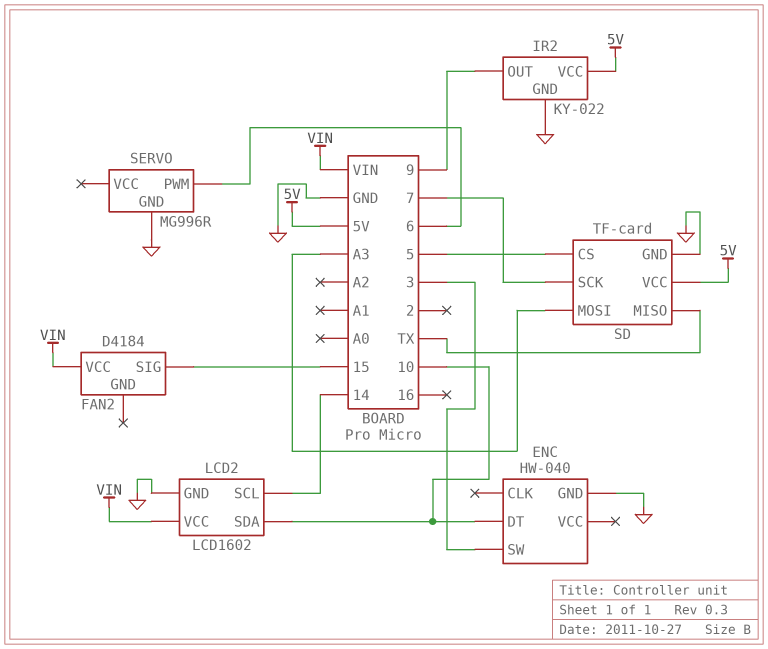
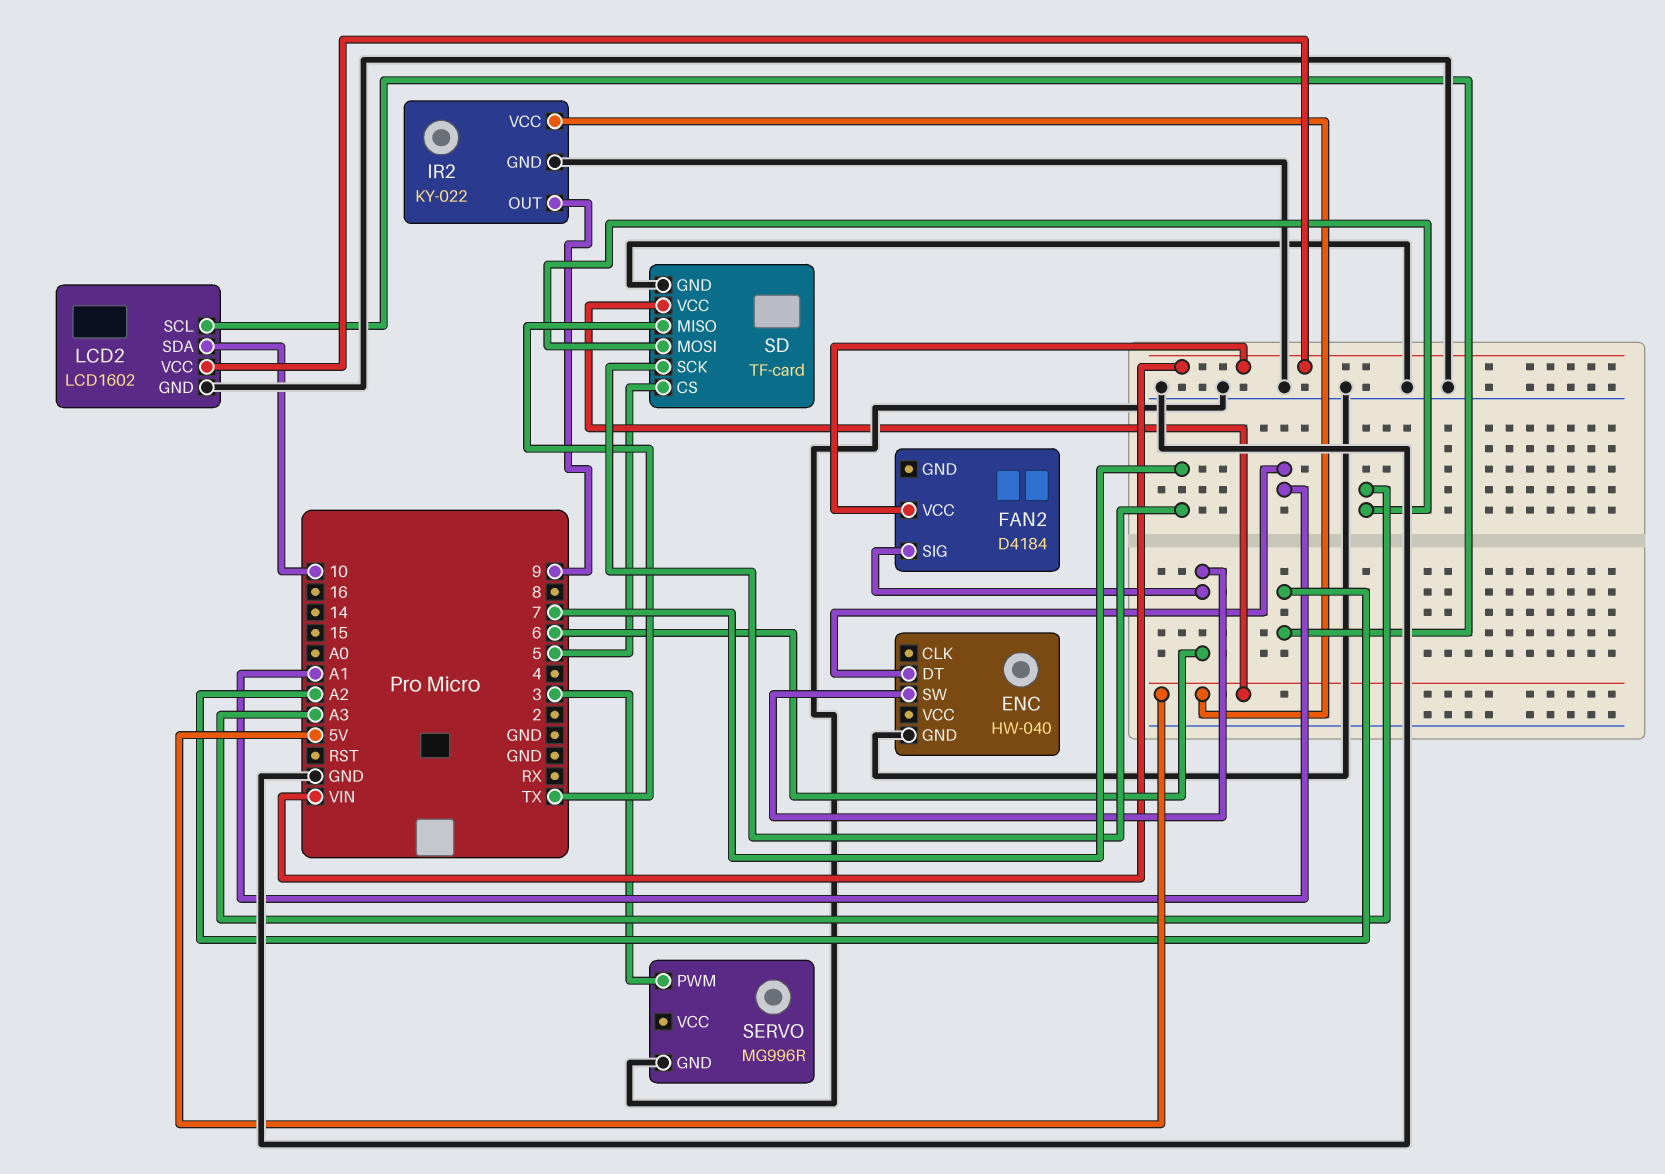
ENC pin DT: 10 -> A1
ENC pin SW: 3 -> 6
FAN2 pin SIG: 15 -> 6
LCD2 pin SCL: 14 -> A2
SERVO pin PWM: 6 -> 3

